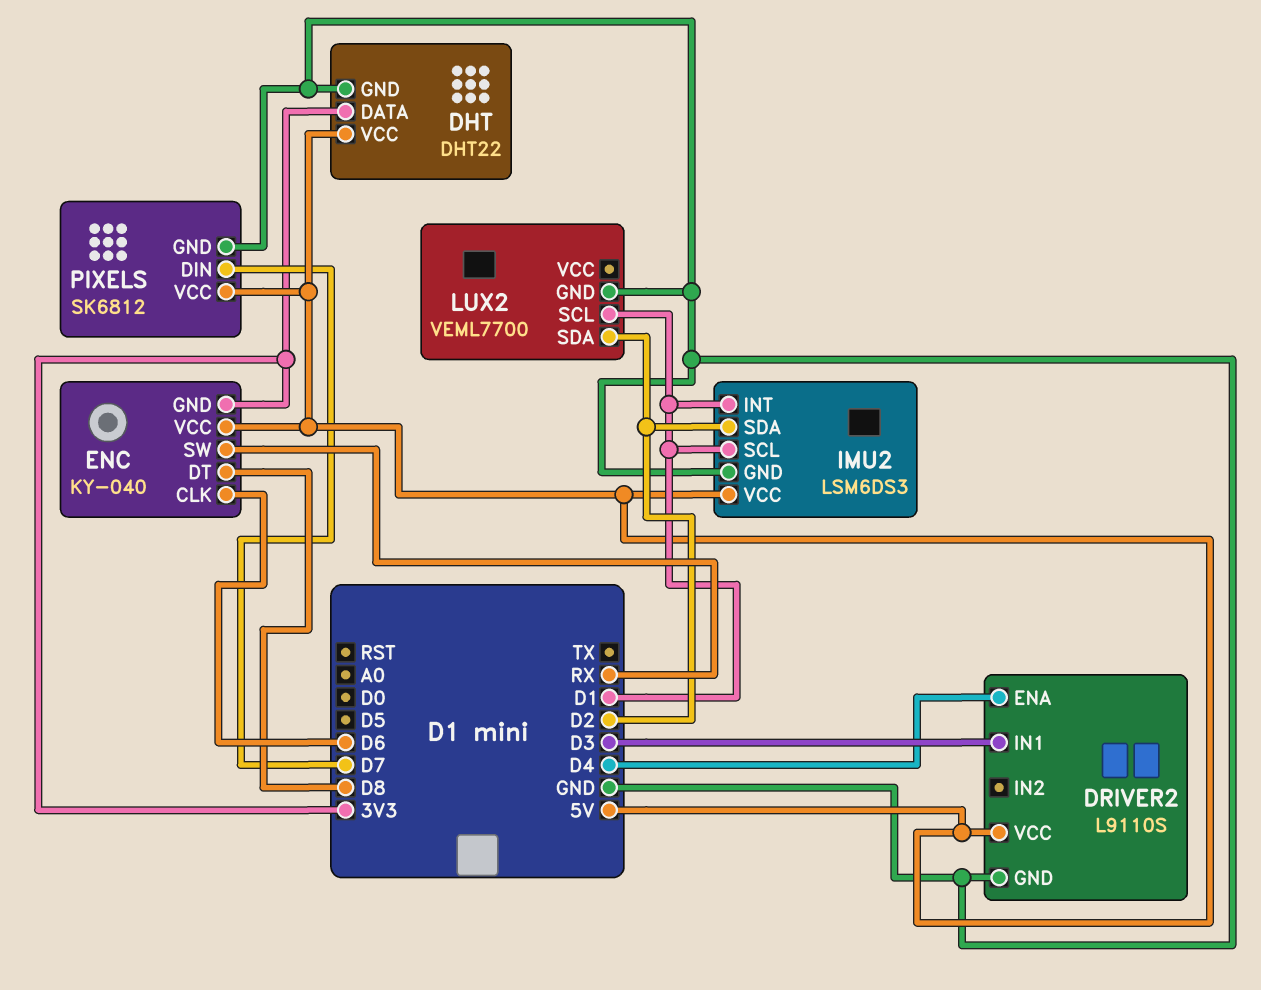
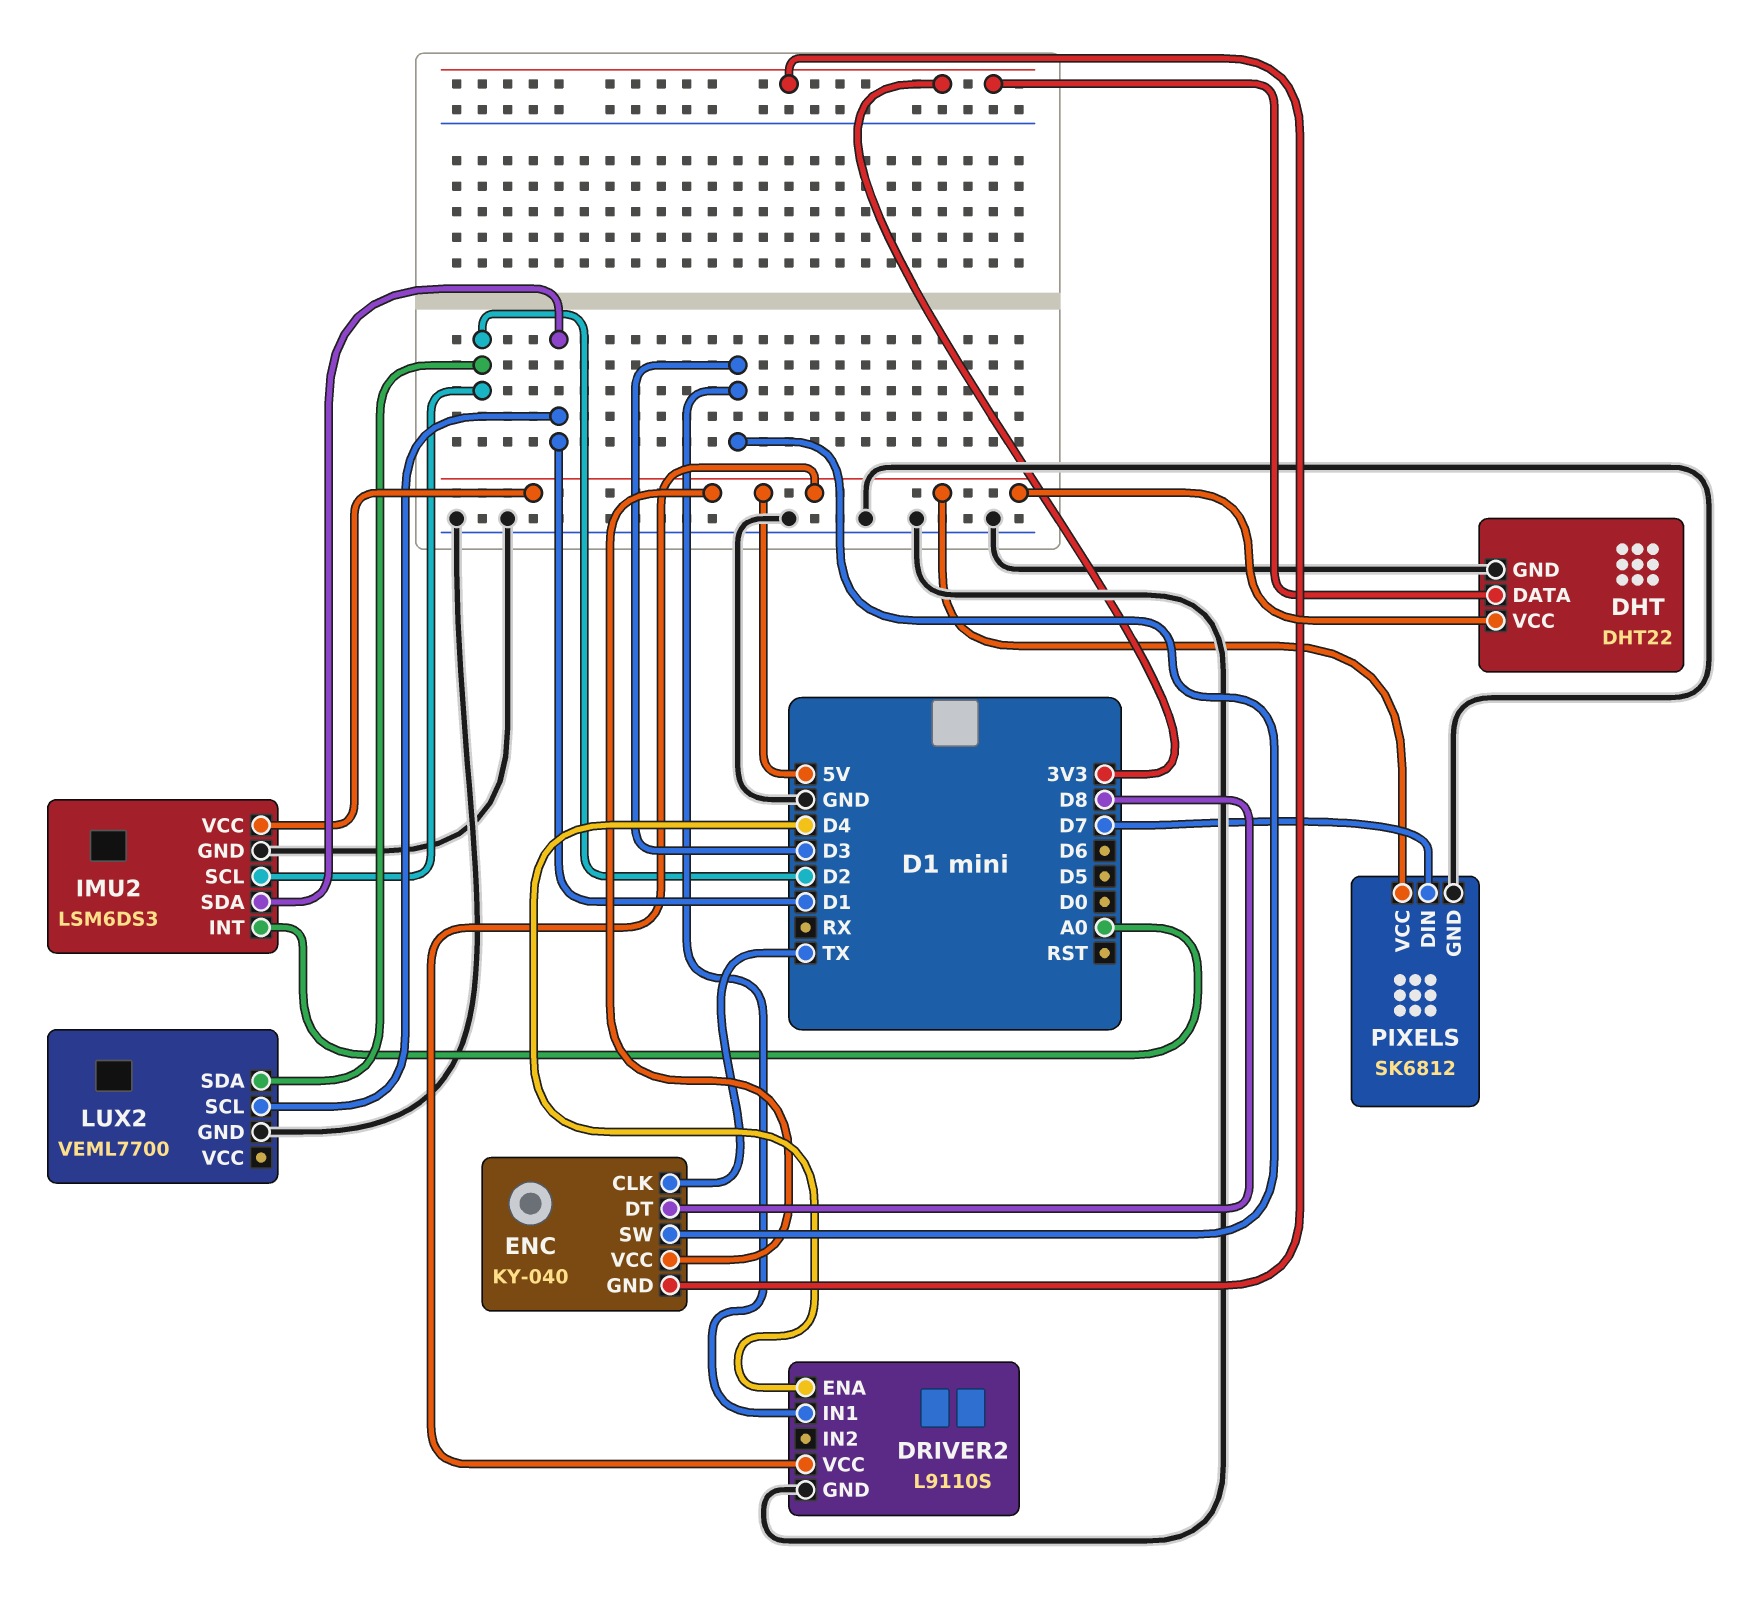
ENC pin CLK: D6 -> TX
ENC pin SW: RX -> D3
IMU2 pin INT: D1 -> A0
IMU2 pin SCL: D1 -> D2
IMU2 pin SDA: D2 -> D1

